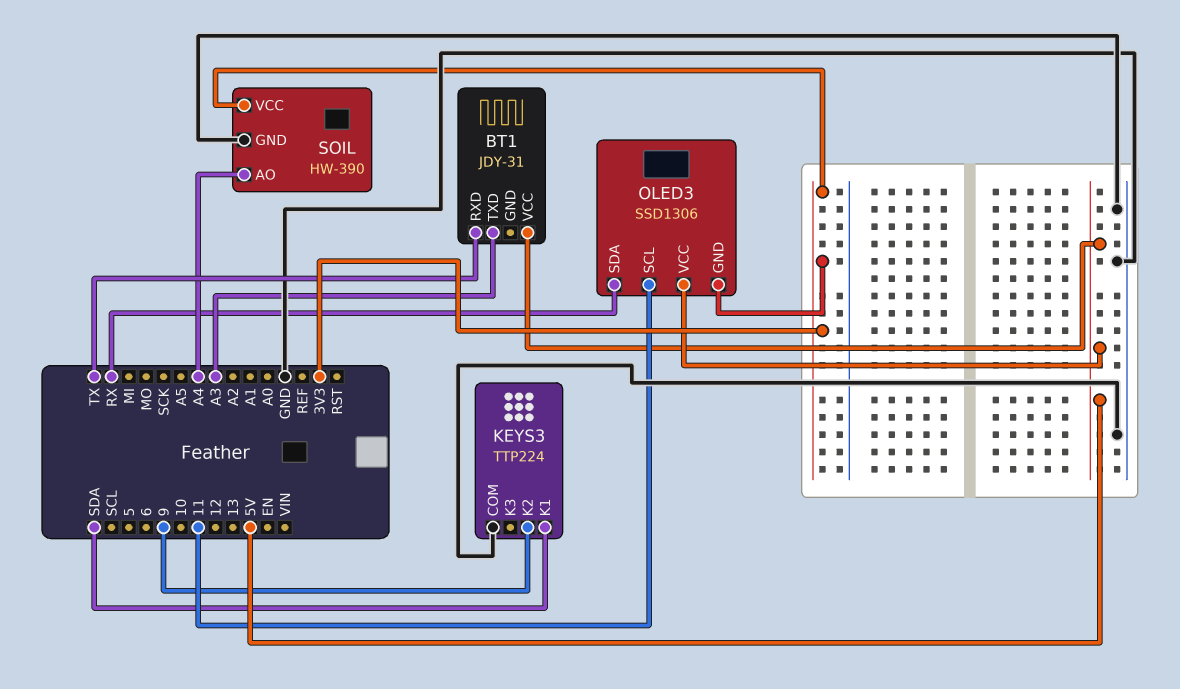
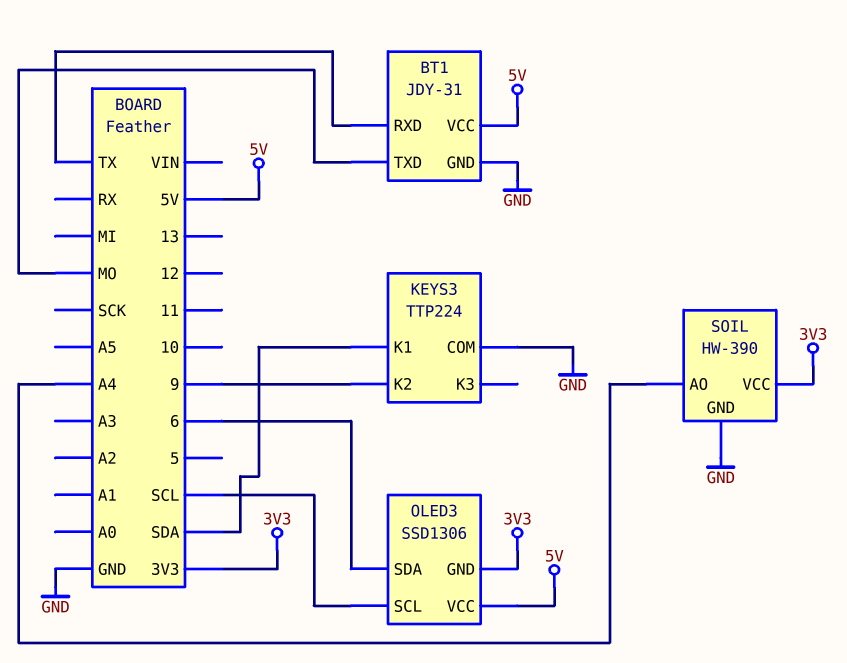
BT1 pin GND: none -> GND
BT1 pin TXD: A3 -> MO
OLED3 pin SCL: 11 -> SCL
OLED3 pin SDA: RX -> 6

